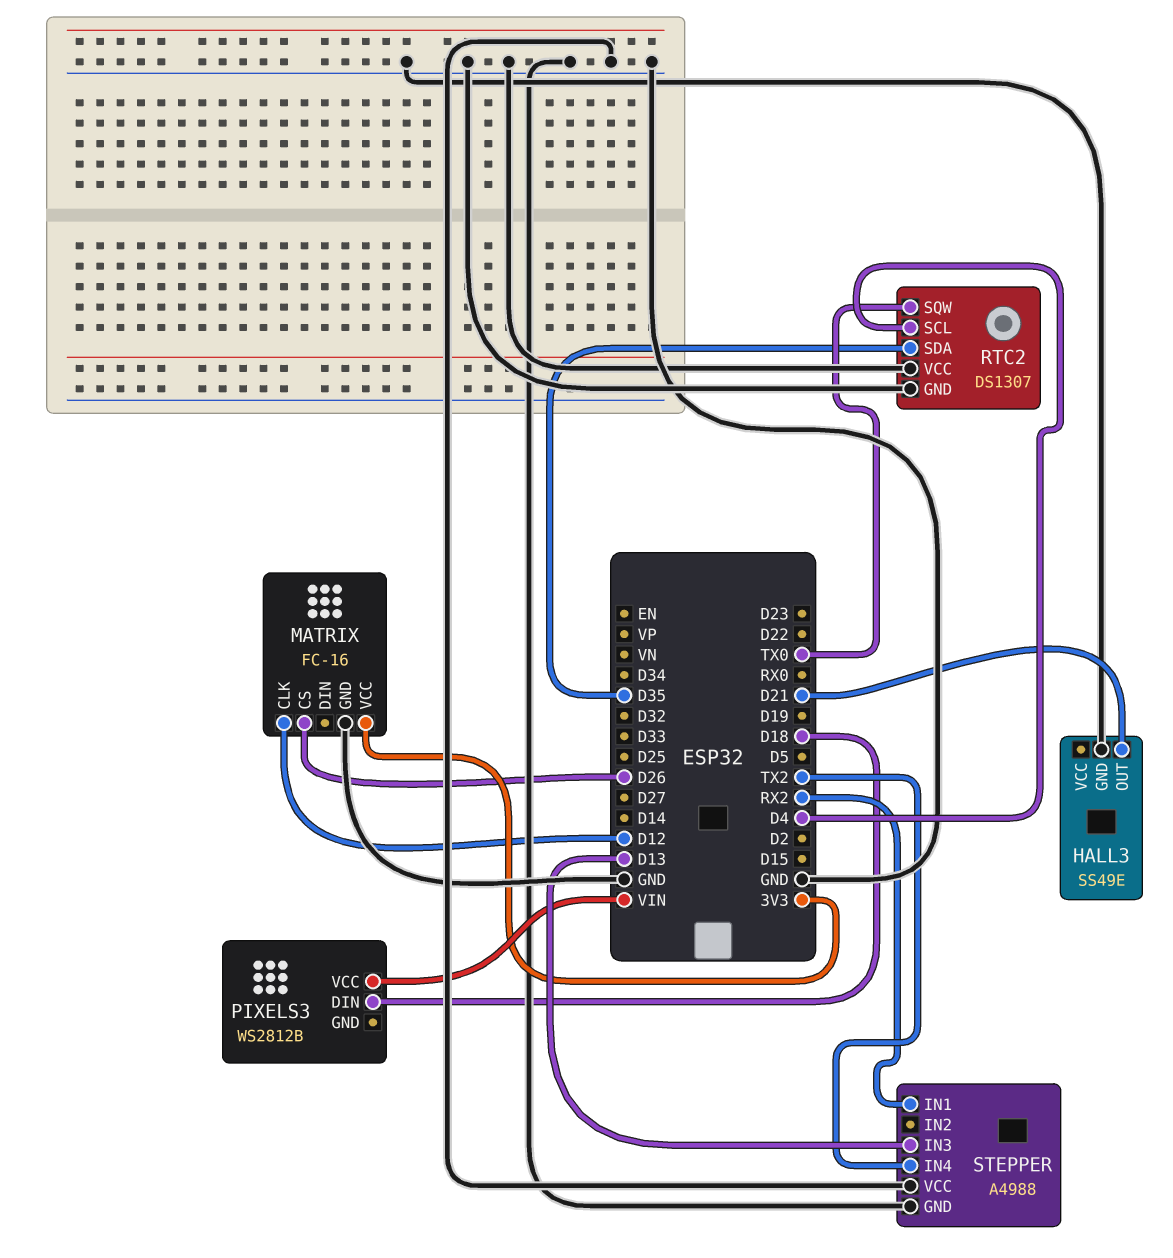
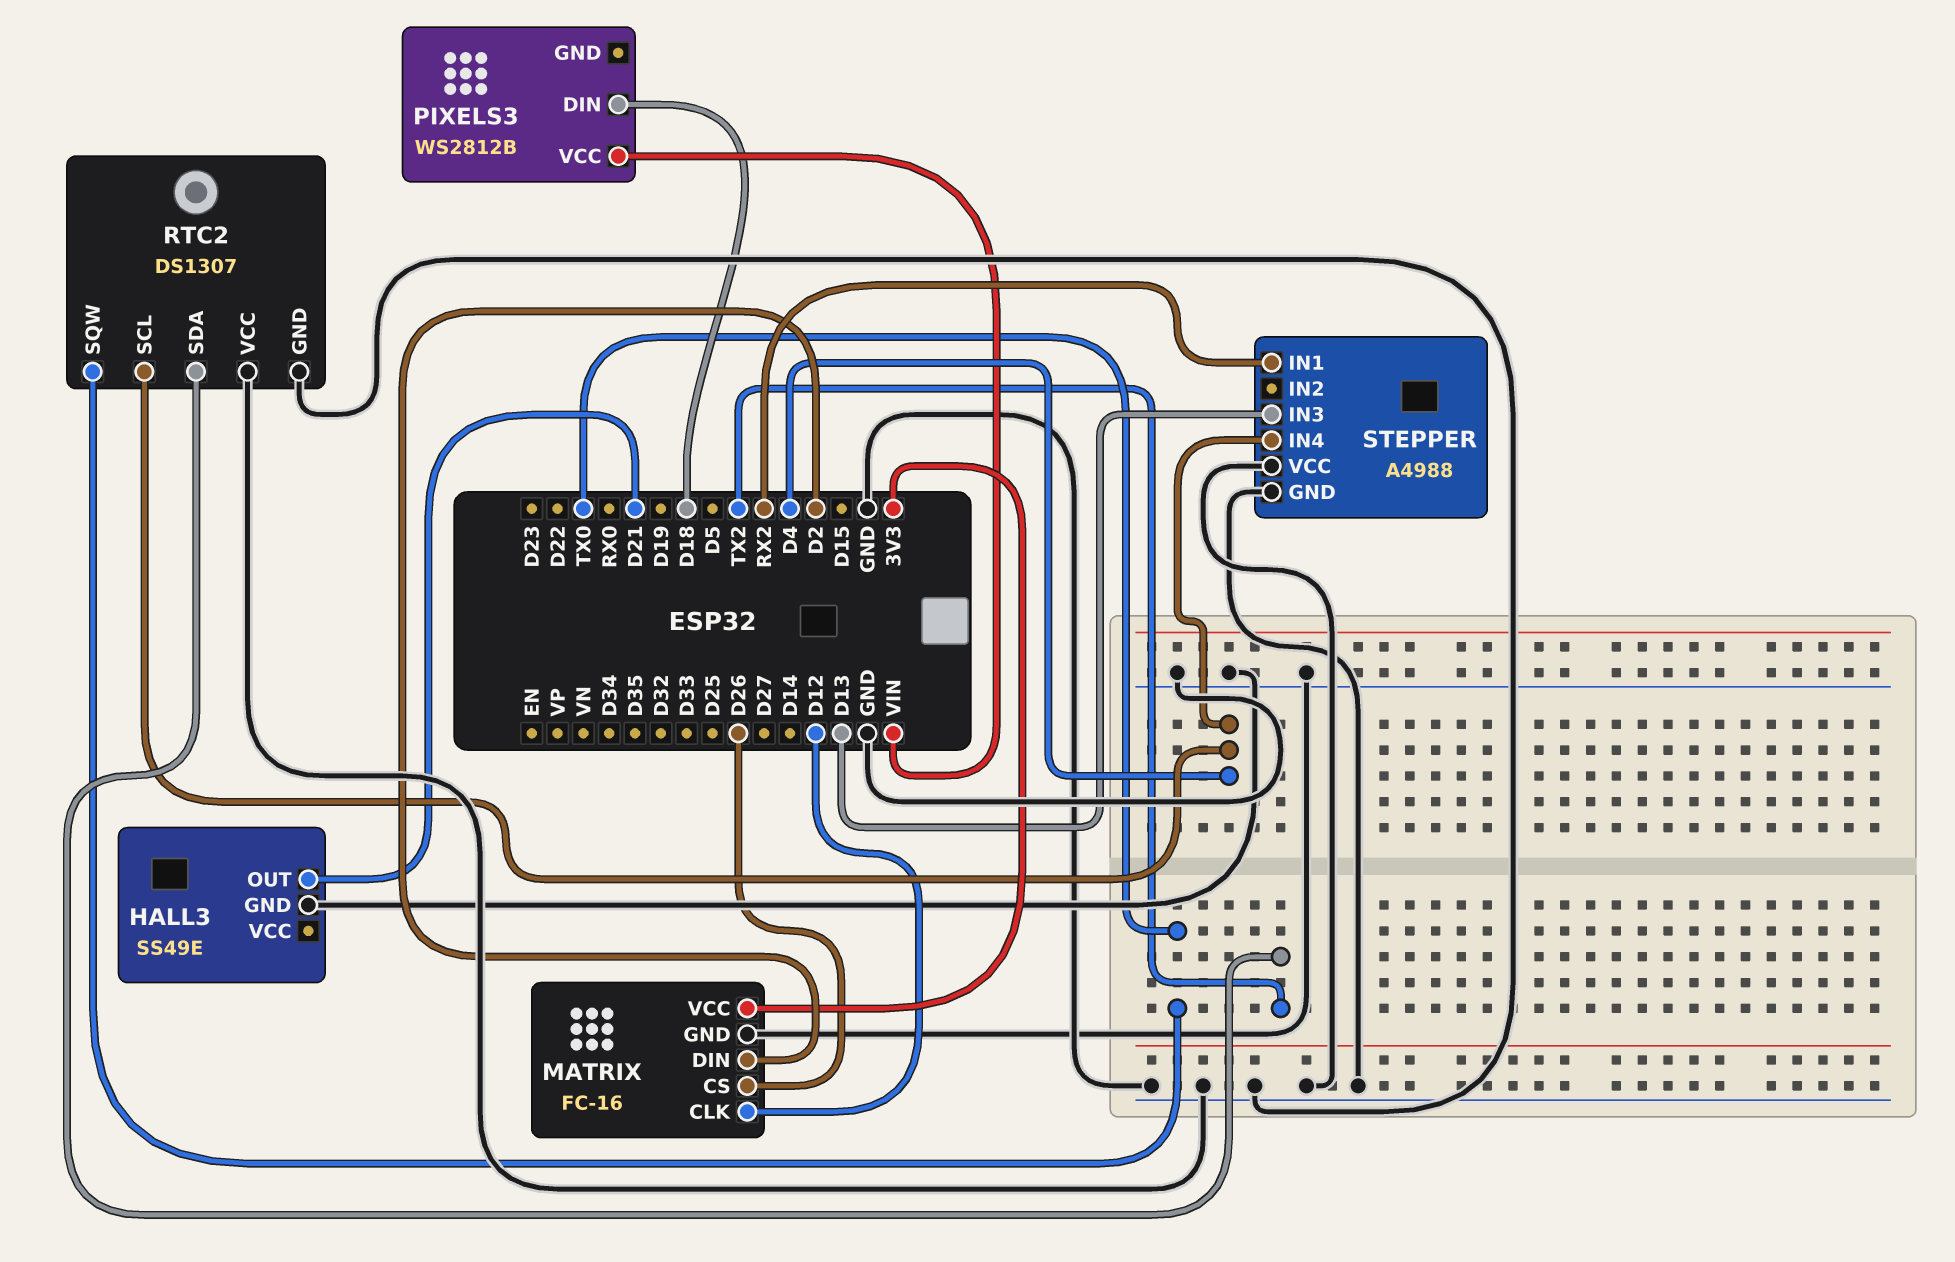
MATRIX pin DIN: none -> D2
RTC2 pin SDA: D35 -> TX2
STEPPER pin IN4: TX2 -> D4

